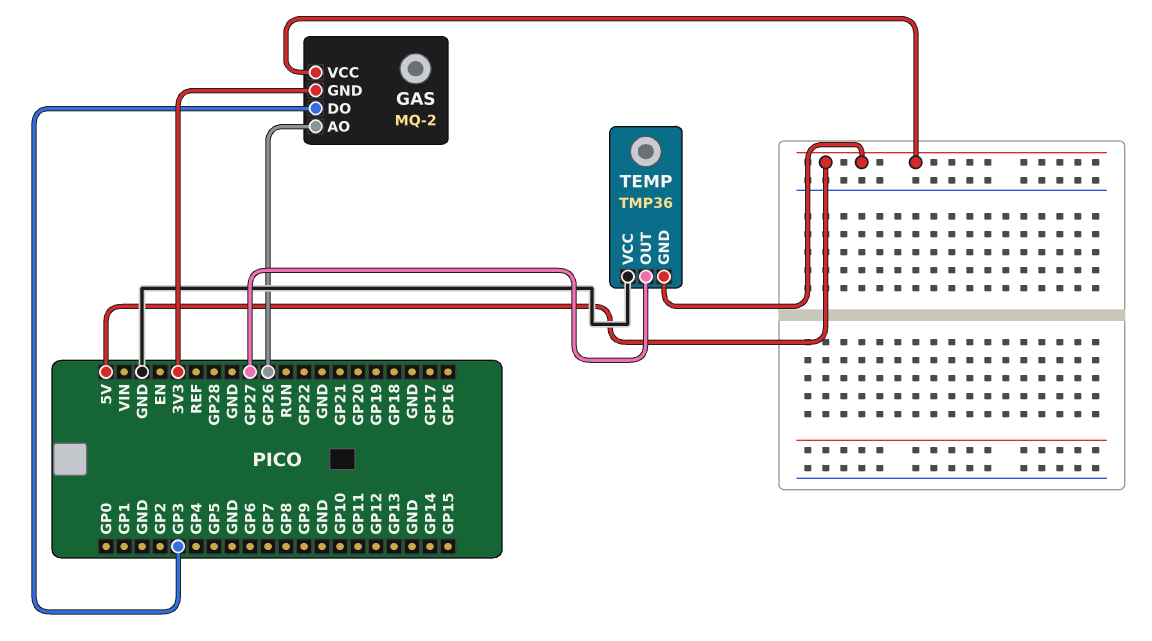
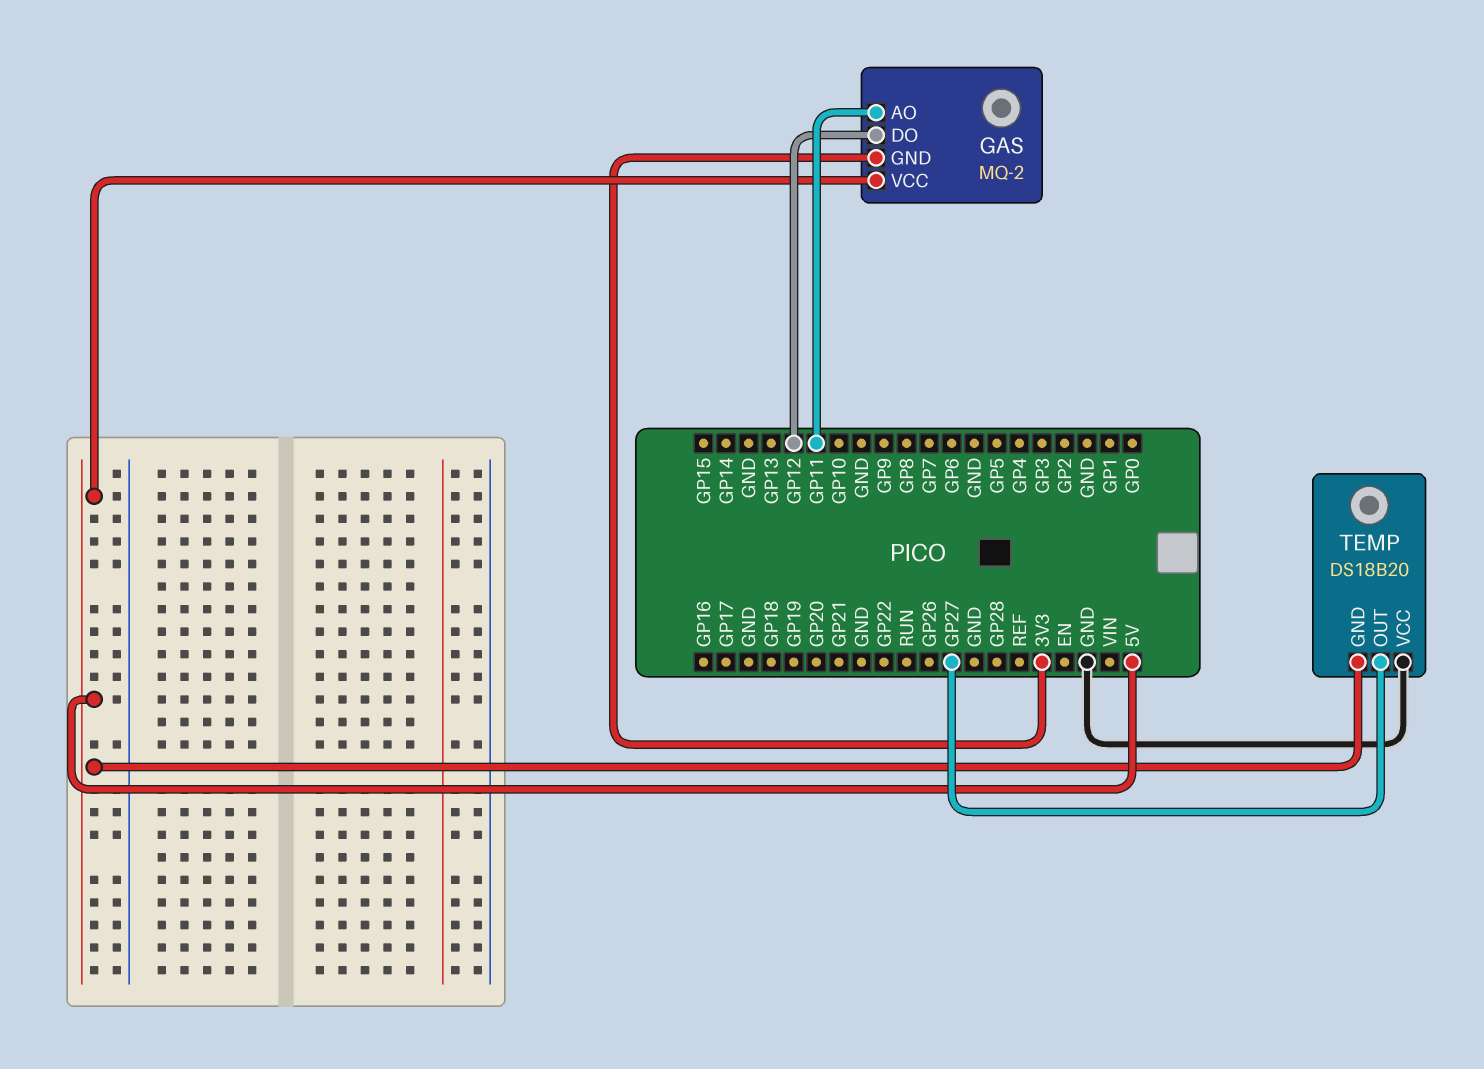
GAS pin AO: GP26 -> GP11
GAS pin DO: GP3 -> GP12
TEMP: TMP36 -> DS18B20

